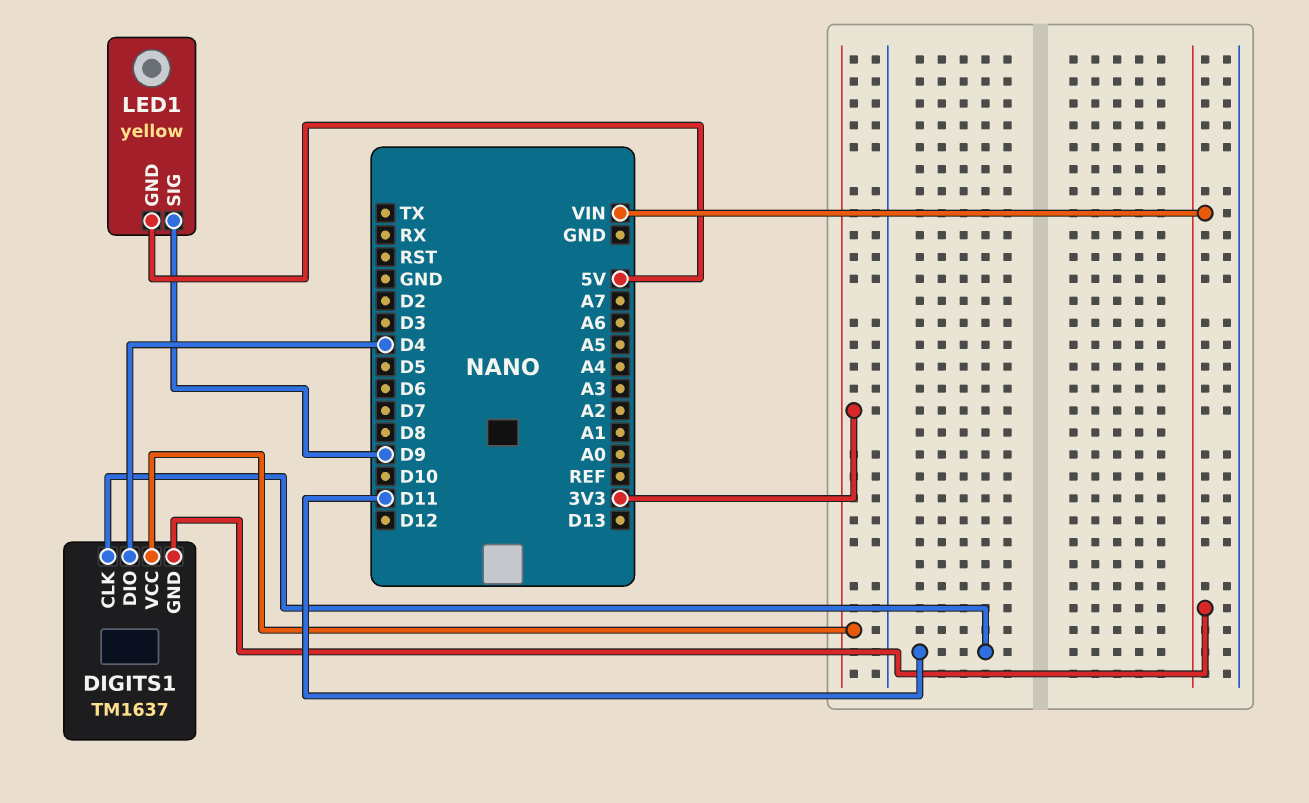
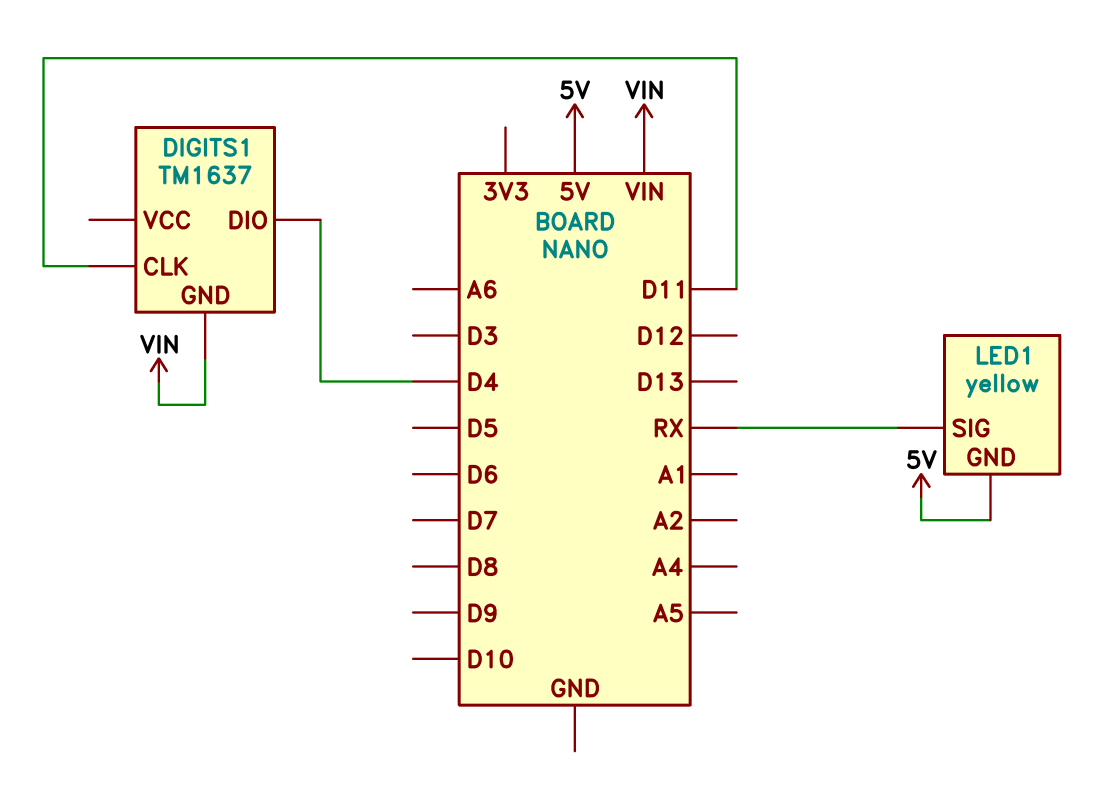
DIGITS1 pin VCC: 3V3 -> none
LED1 pin SIG: D9 -> RX

